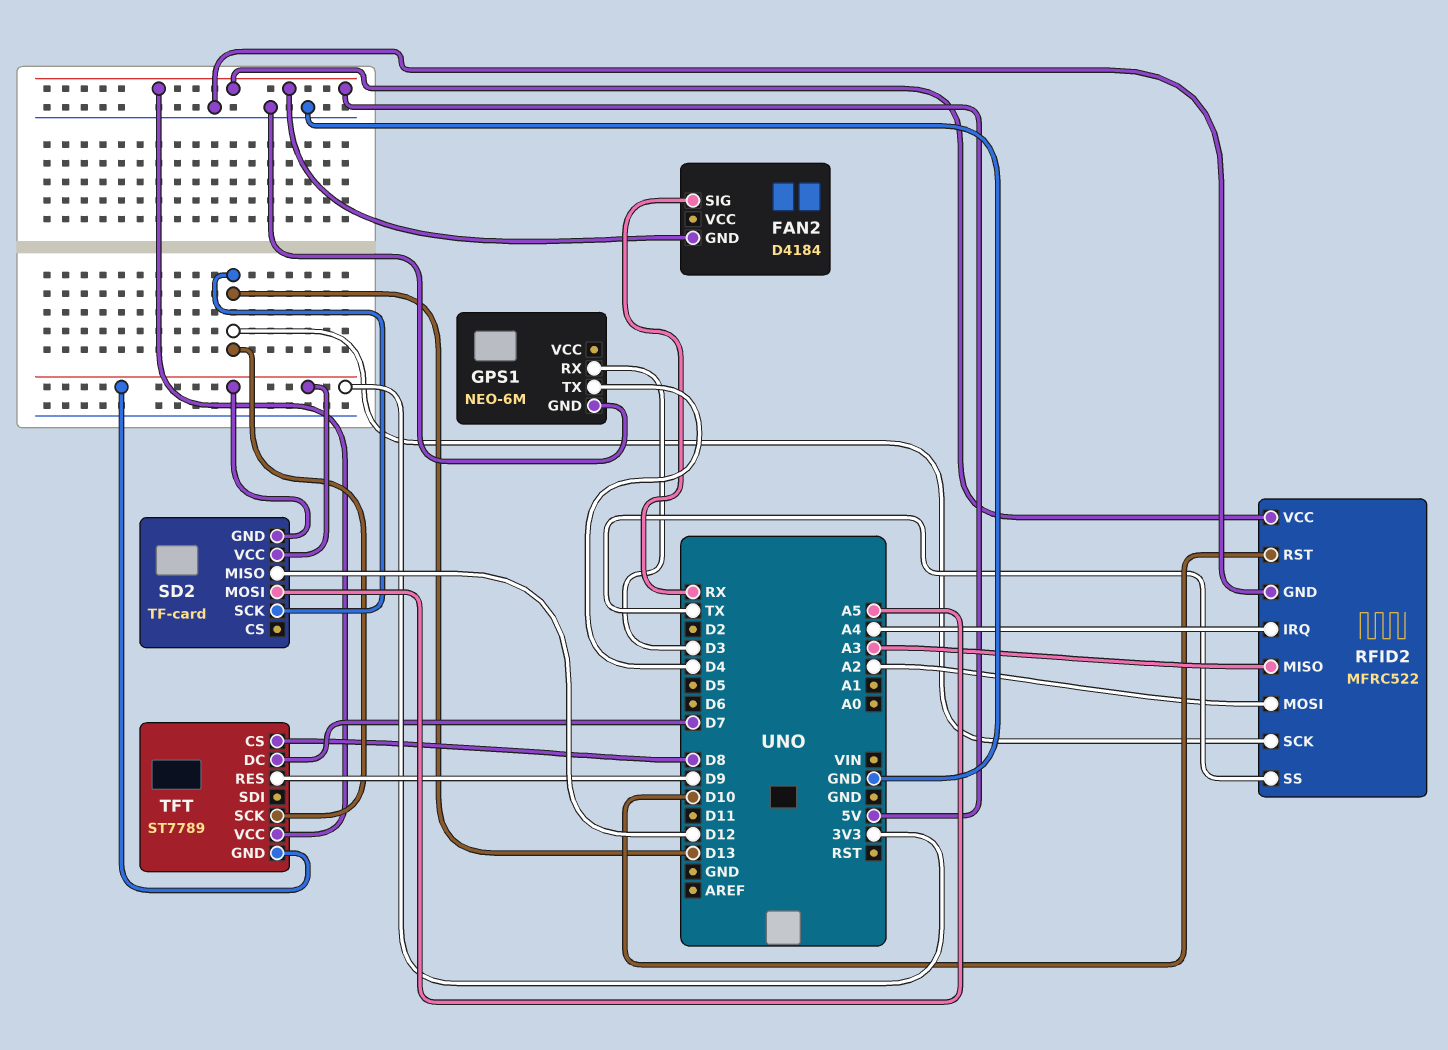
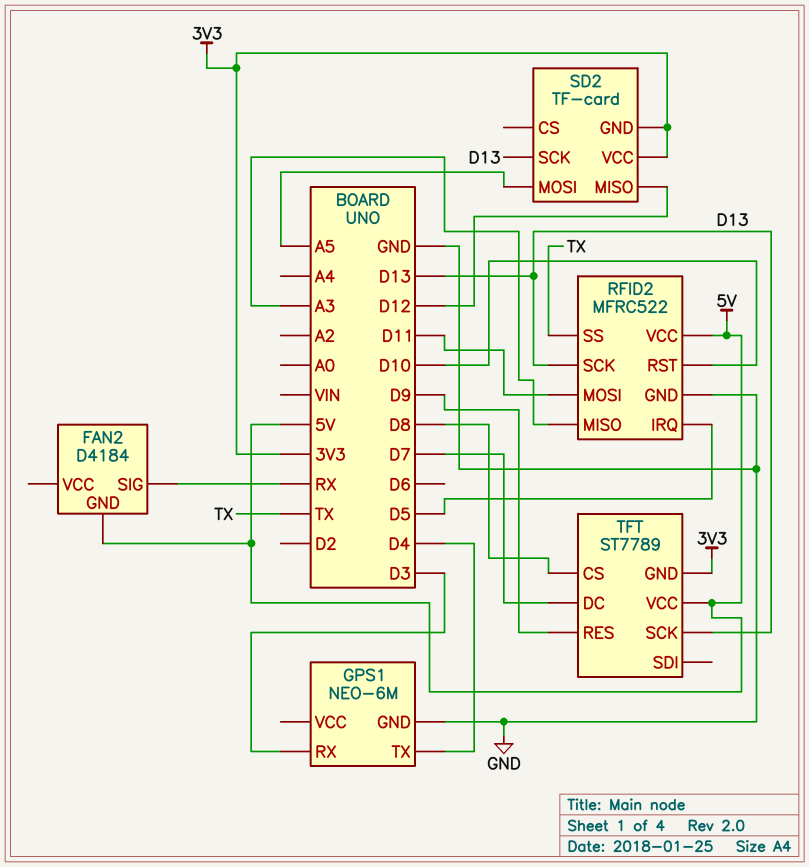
RFID2 pin IRQ: A4 -> D5
RFID2 pin MOSI: A2 -> D11

